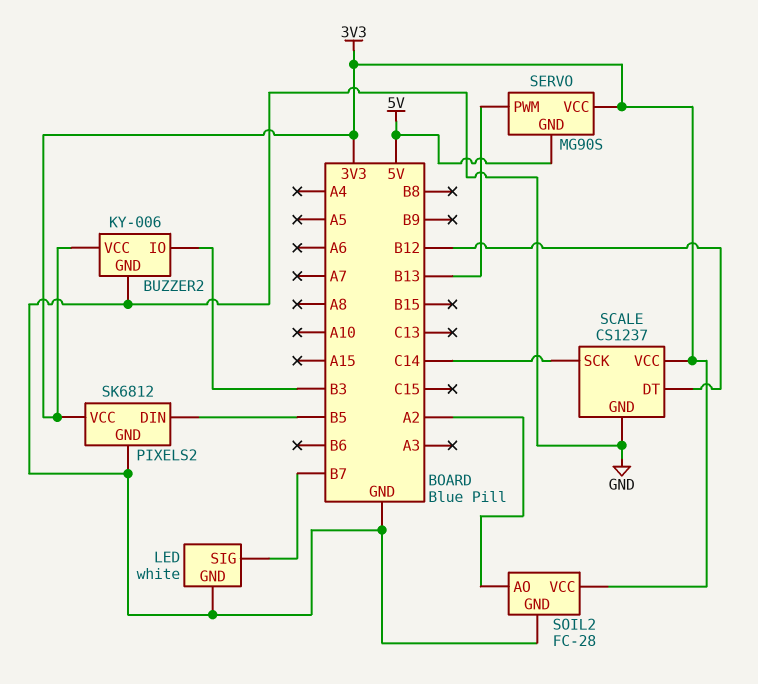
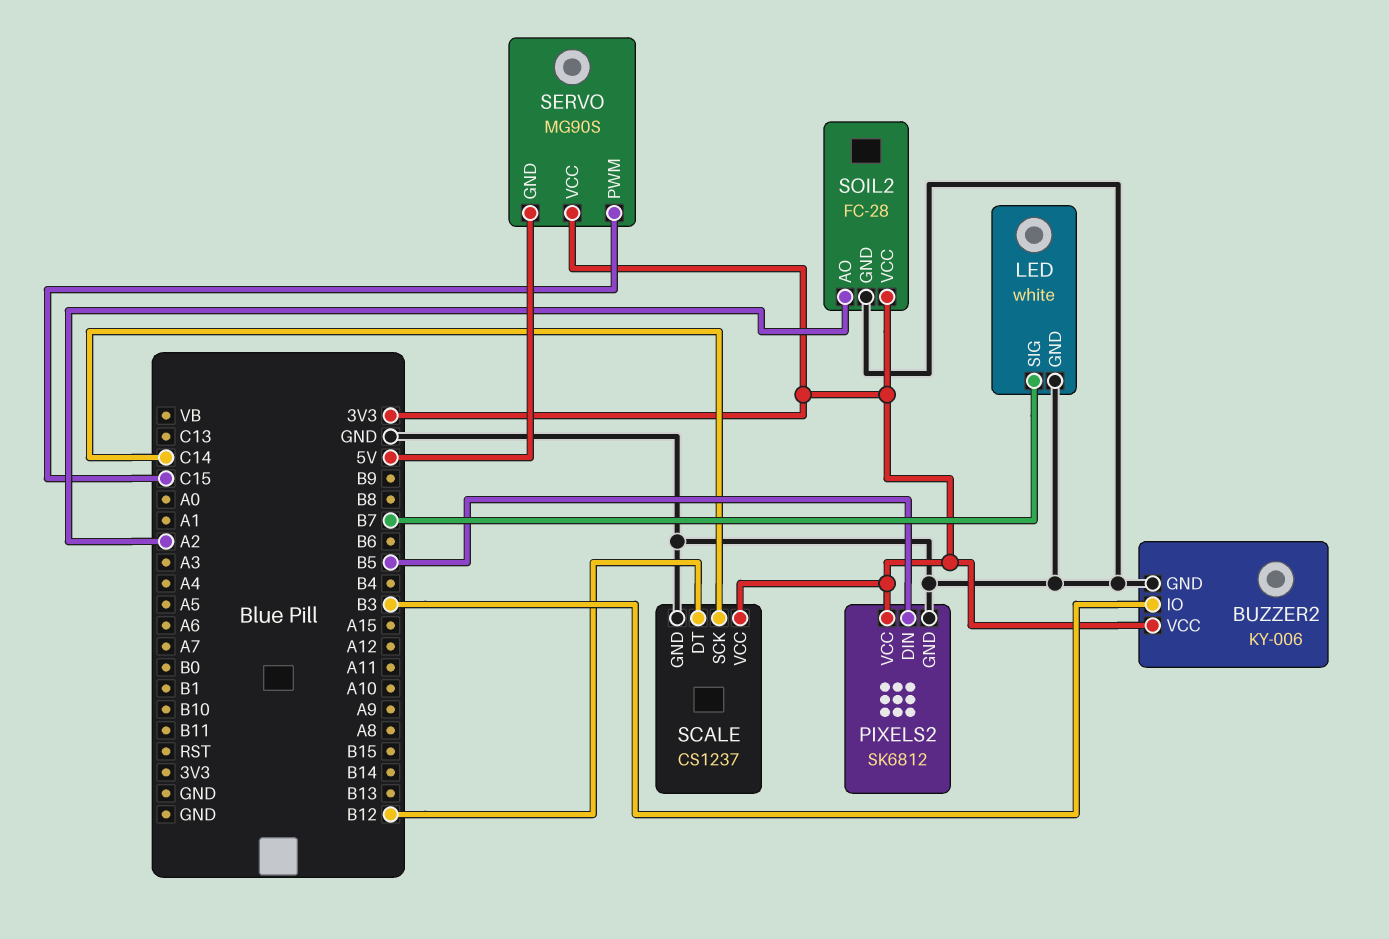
SERVO pin PWM: B13 -> C15

